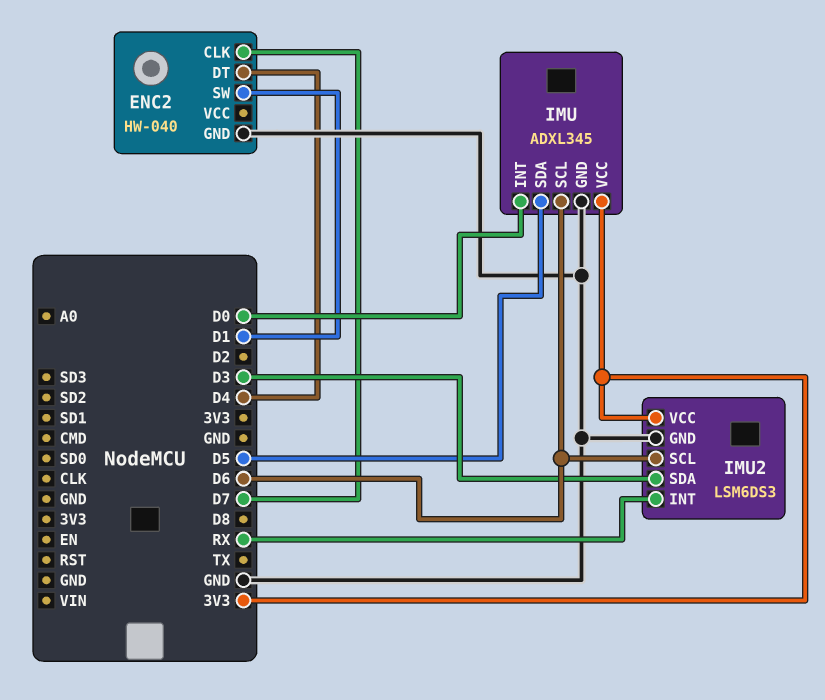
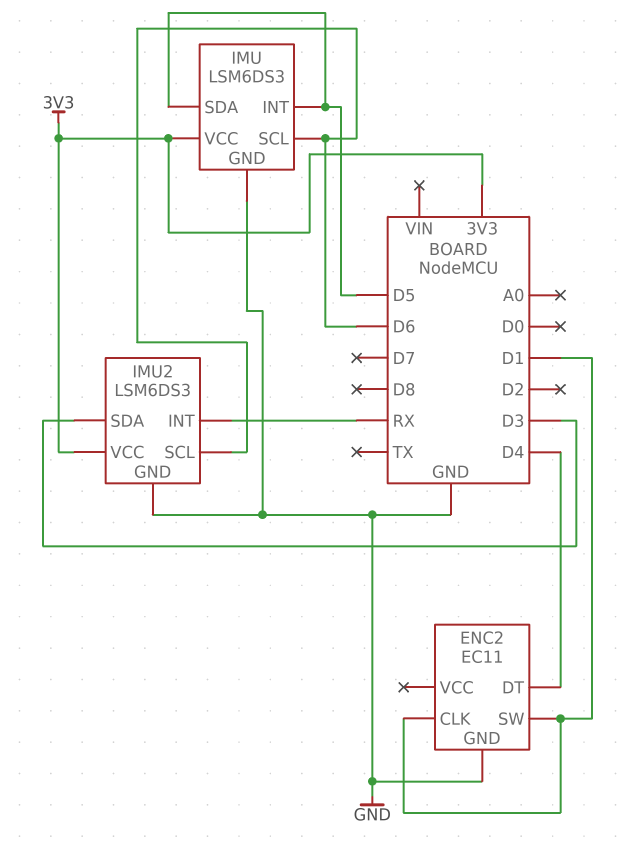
ENC2: HW-040 -> EC11
ENC2 pin CLK: D7 -> D1
IMU: ADXL345 -> LSM6DS3
IMU pin INT: D0 -> D5

